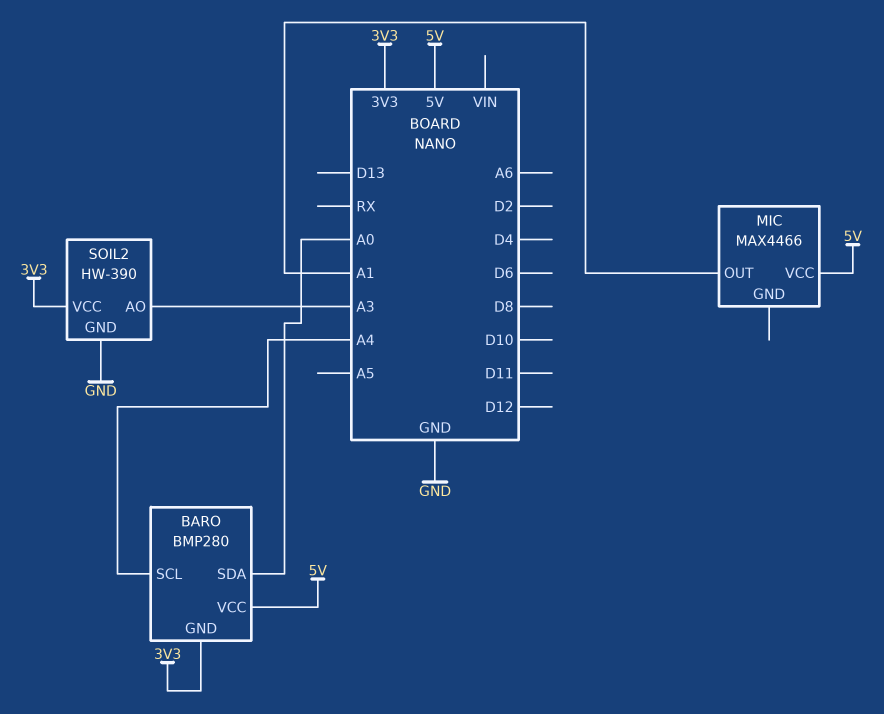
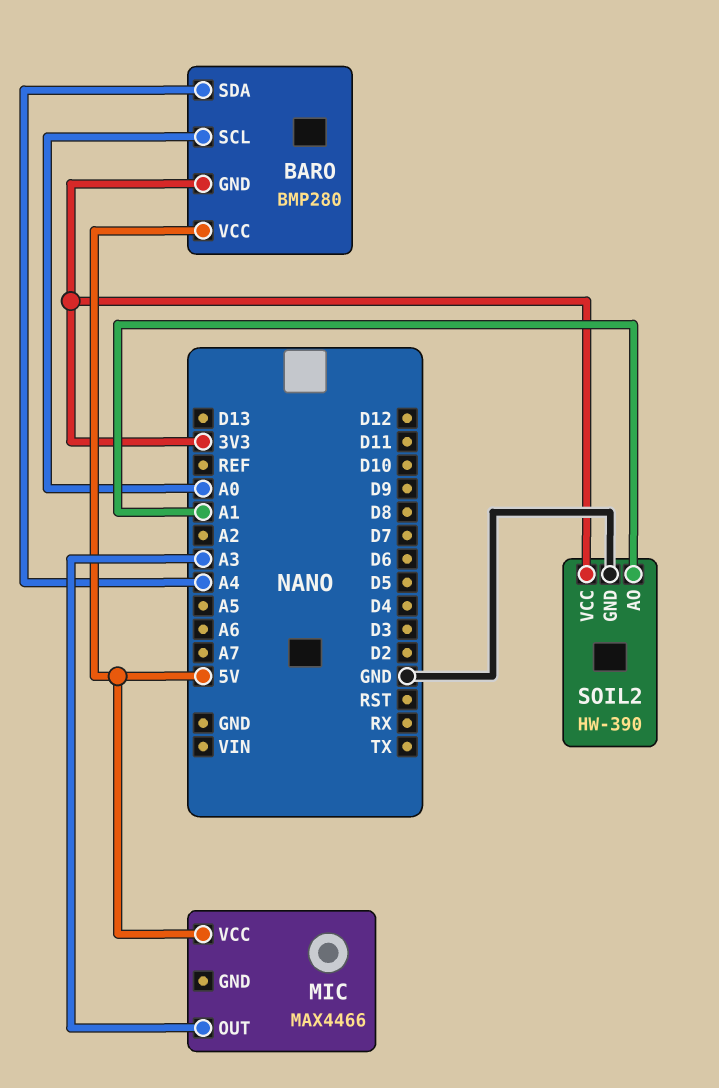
BARO pin SCL: A4 -> A0
BARO pin SDA: A0 -> A4
MIC pin OUT: A1 -> A3
SOIL2 pin AO: A3 -> A1

